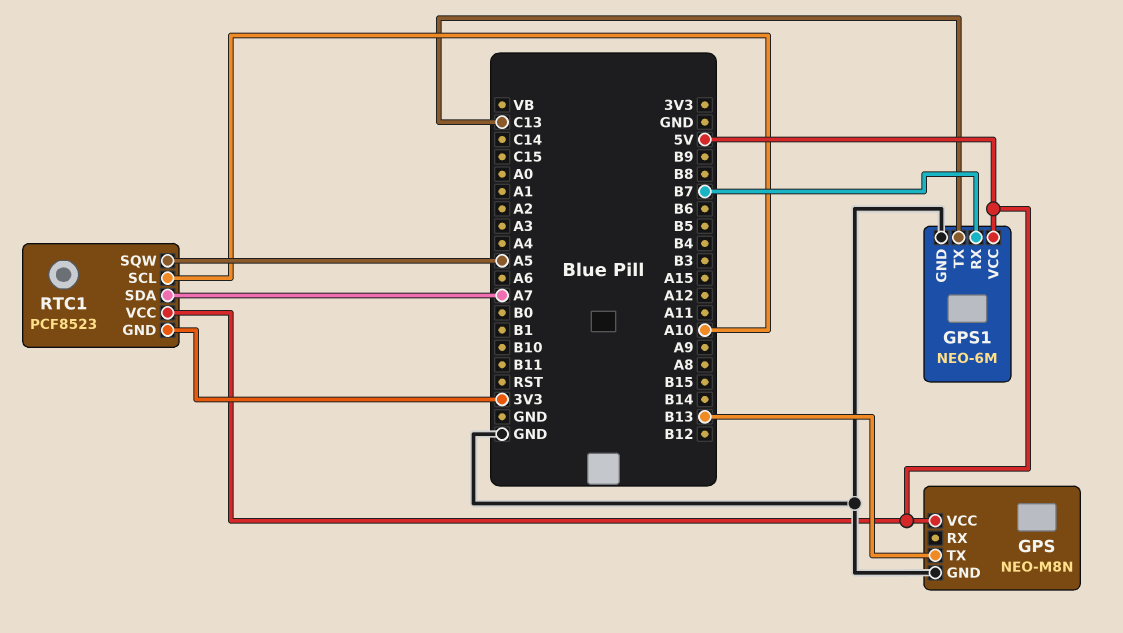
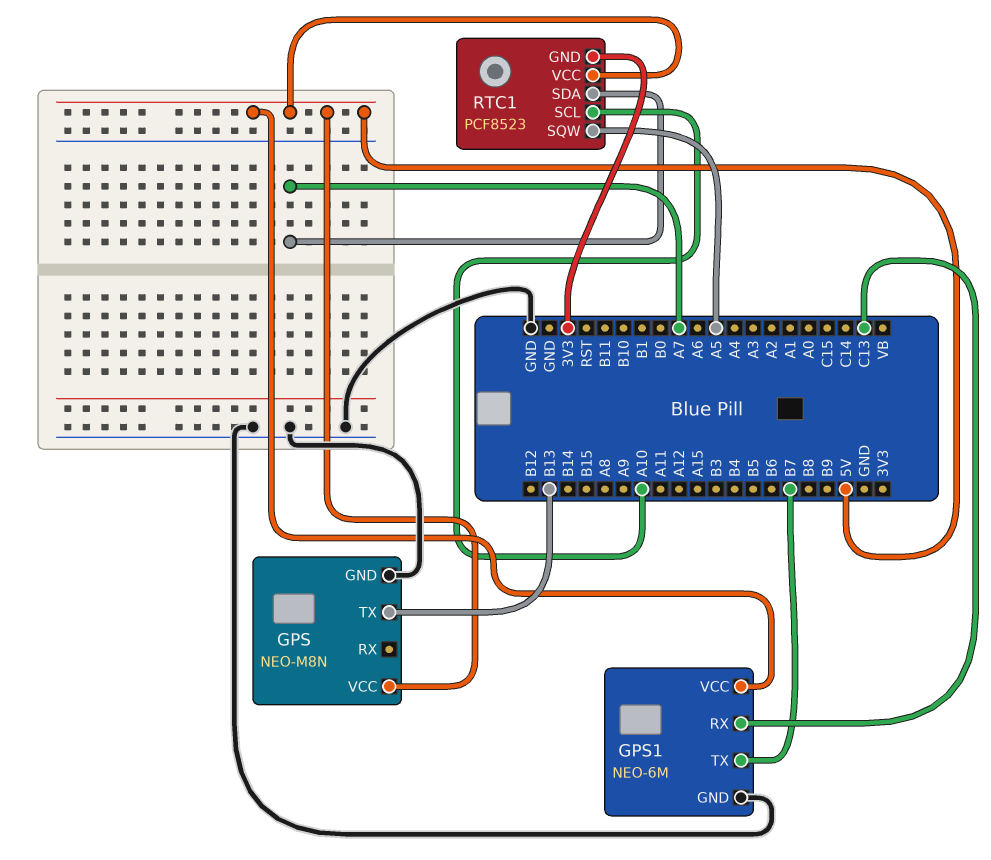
GPS1 pin RX: B7 -> C13
GPS1 pin TX: C13 -> B7

